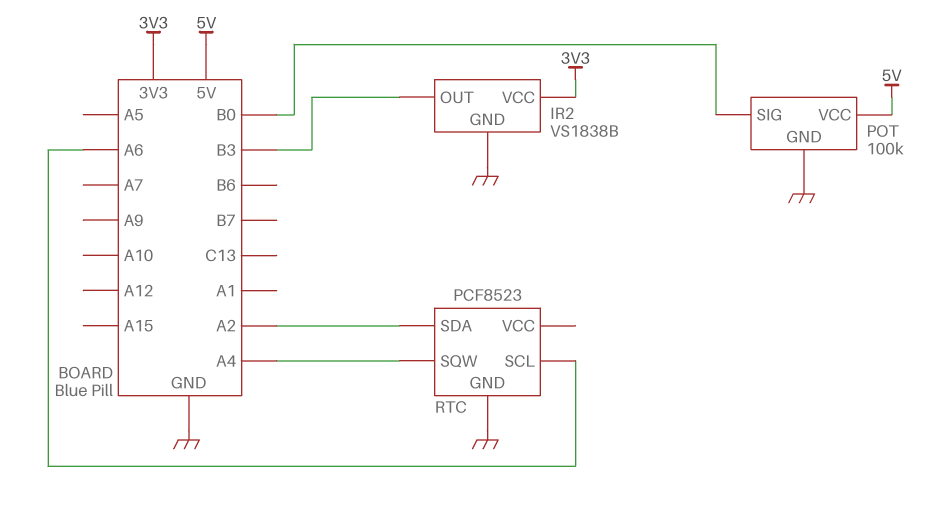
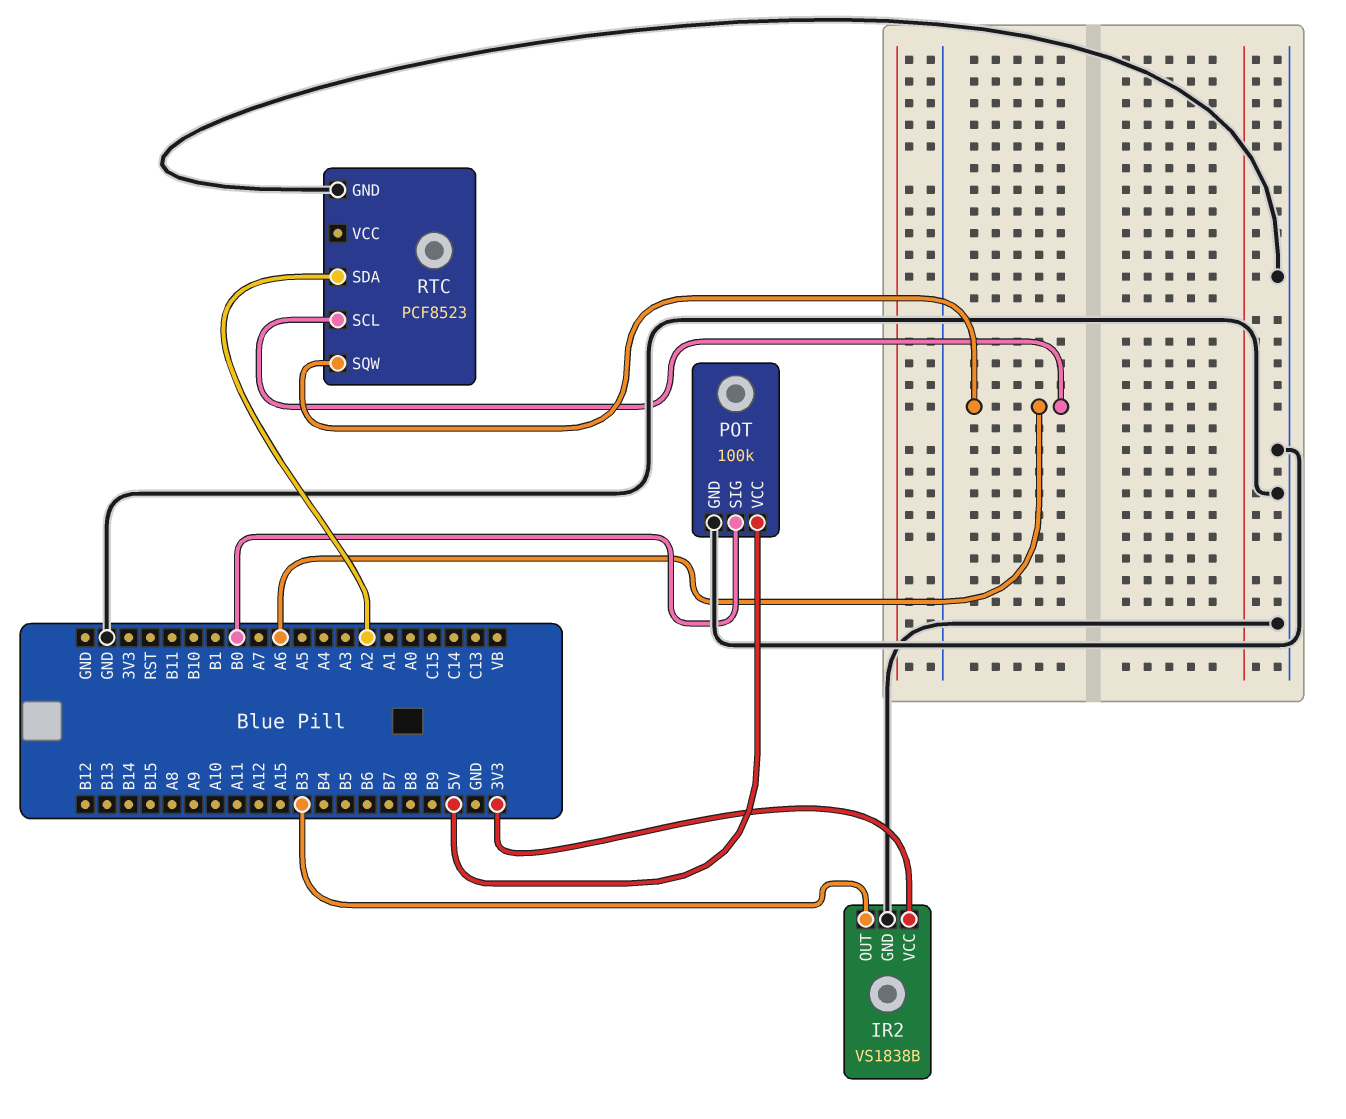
RTC pin SQW: A4 -> A6

